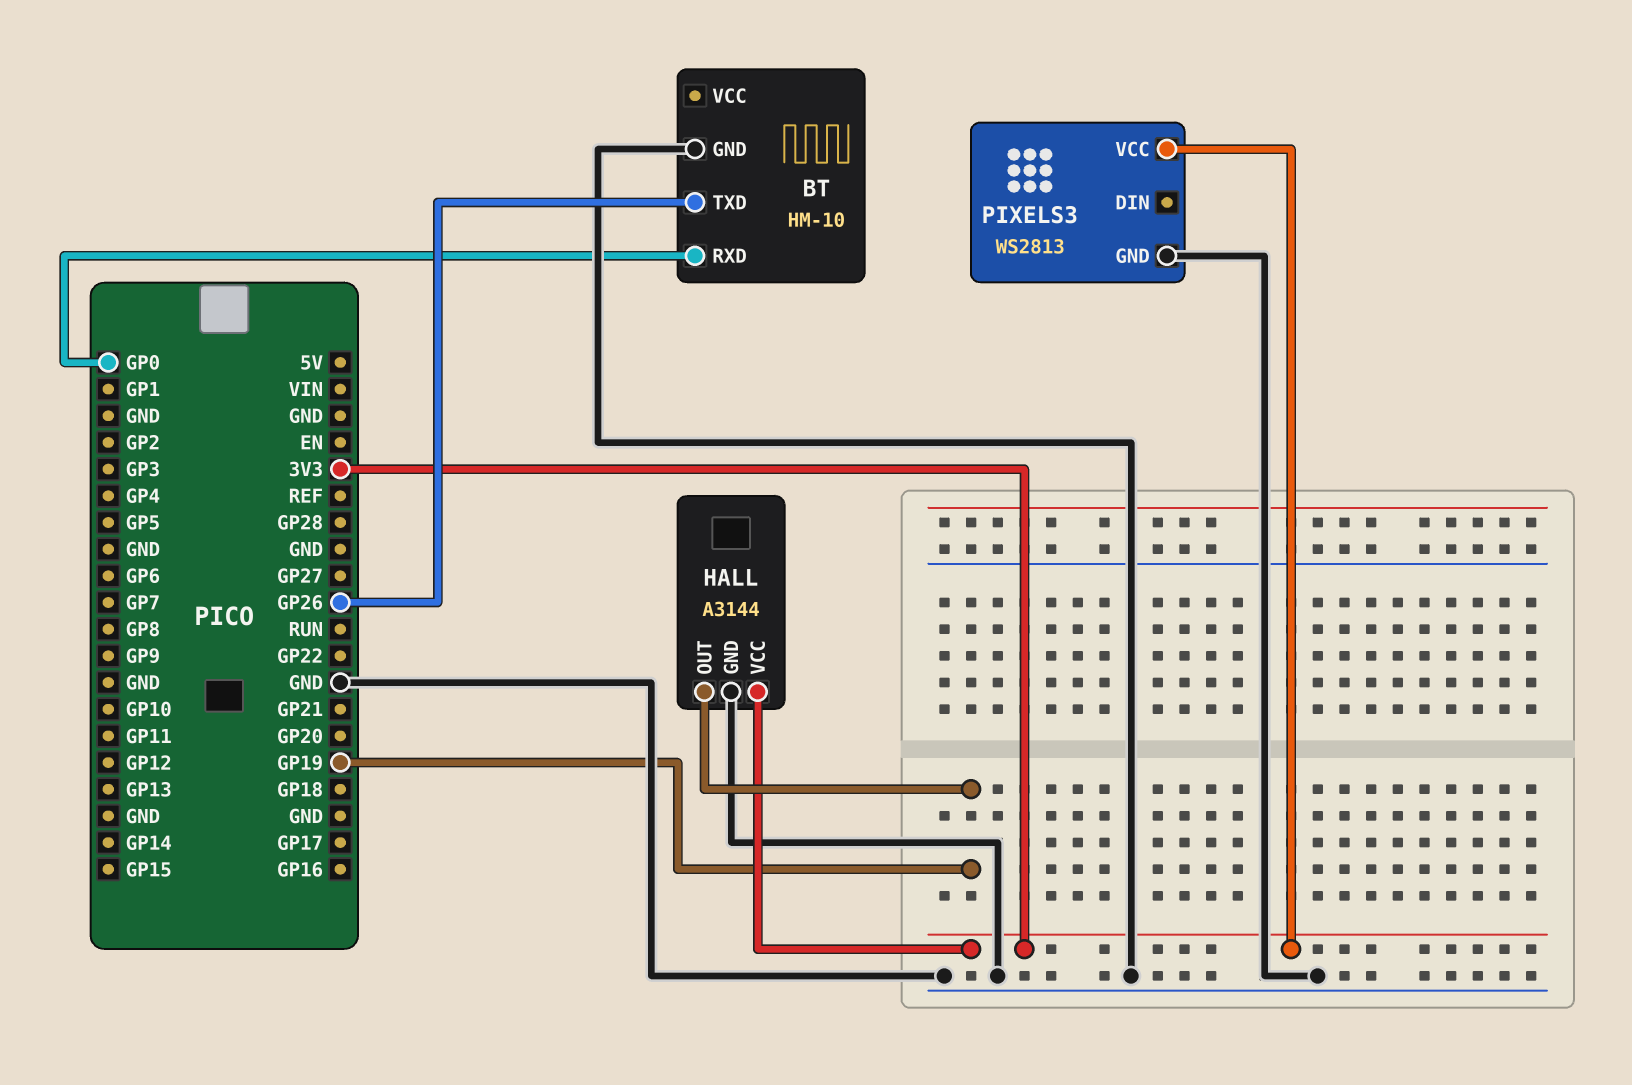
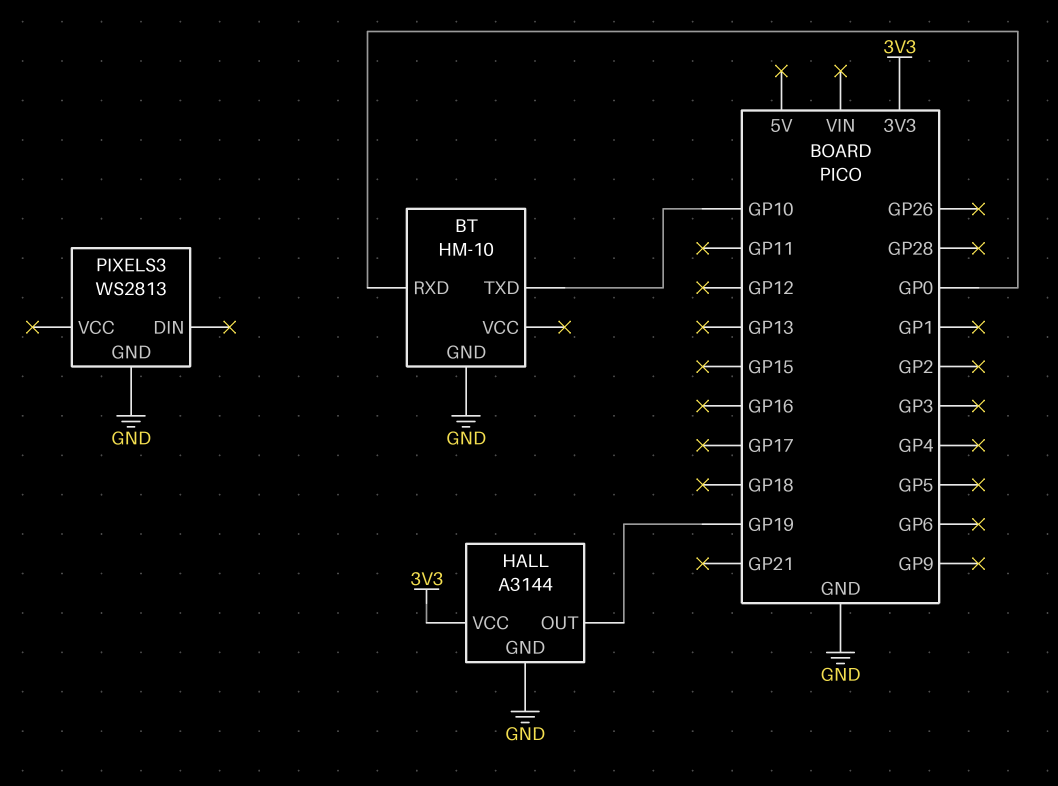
BT pin TXD: GP26 -> GP10
PIXELS3 pin VCC: 3V3 -> none

